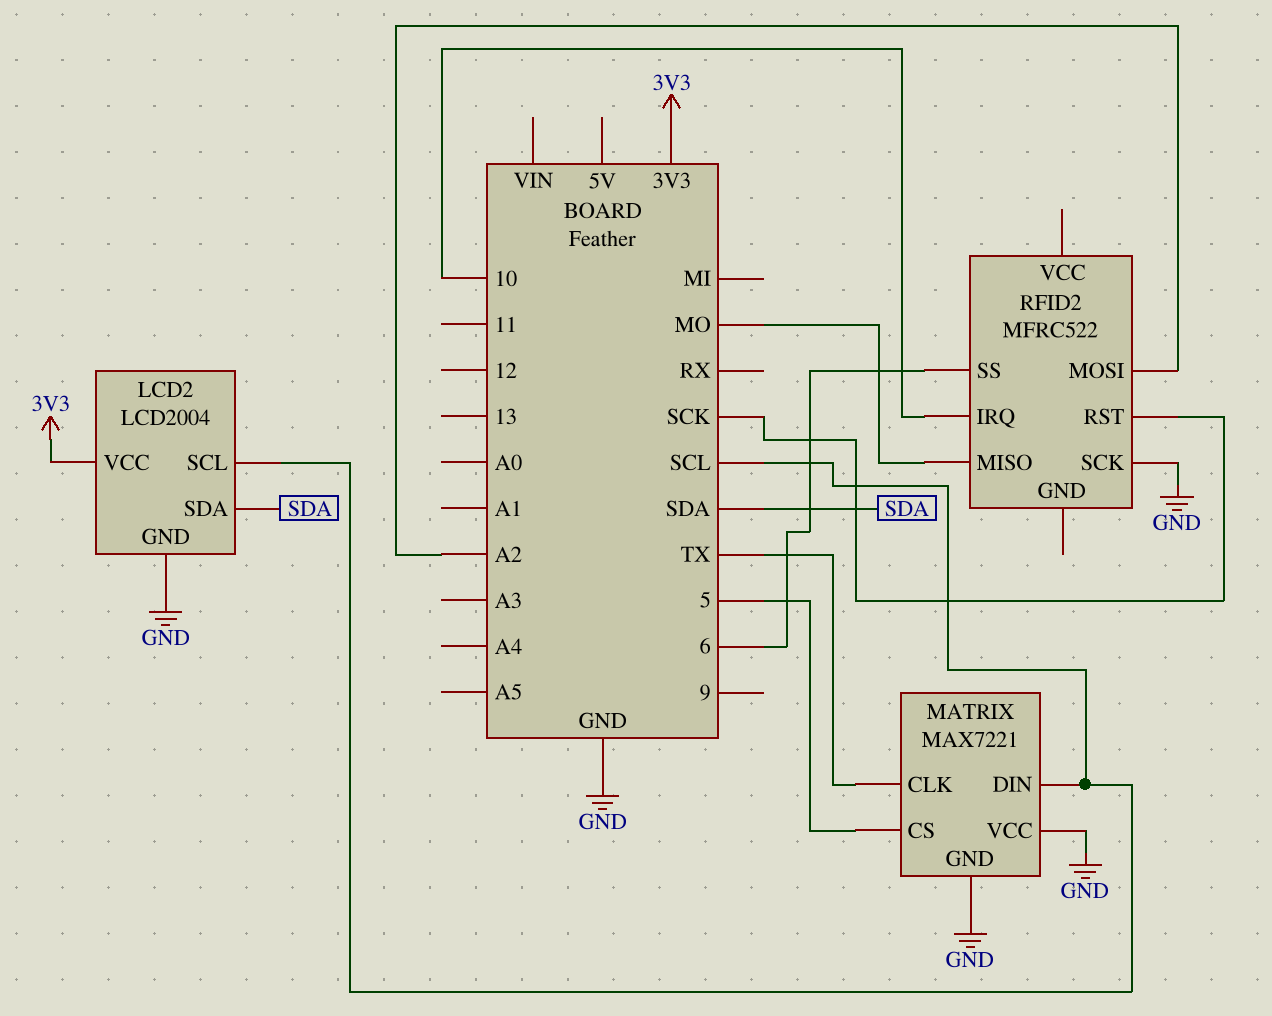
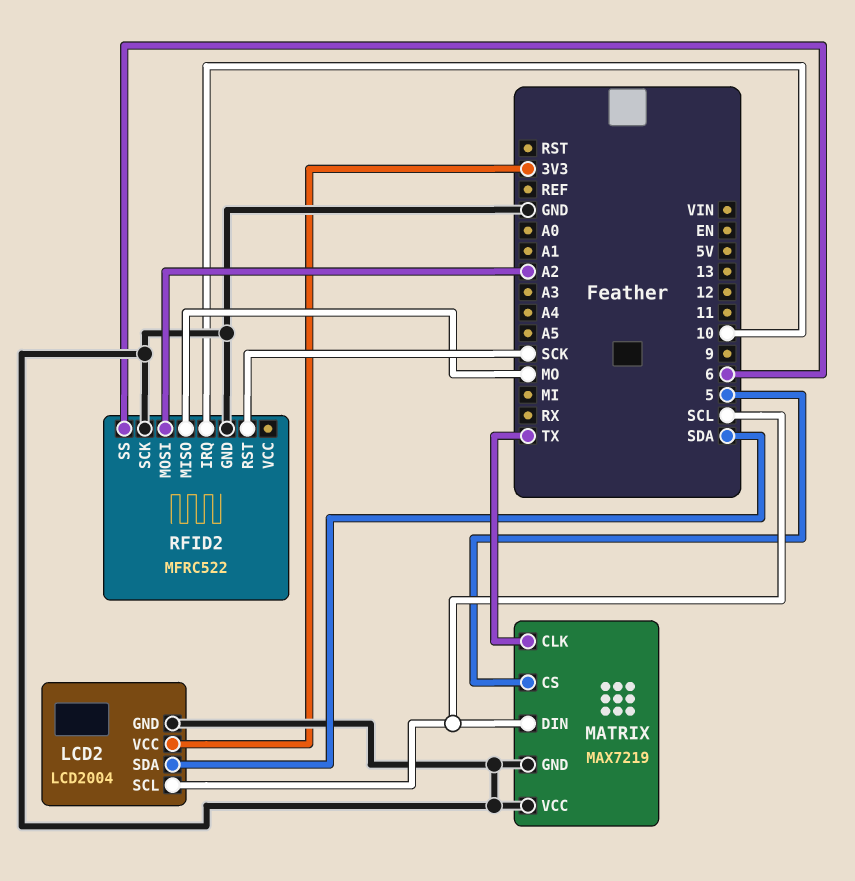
MATRIX: MAX7221 -> MAX7219
RFID2 pin GND: none -> GND

